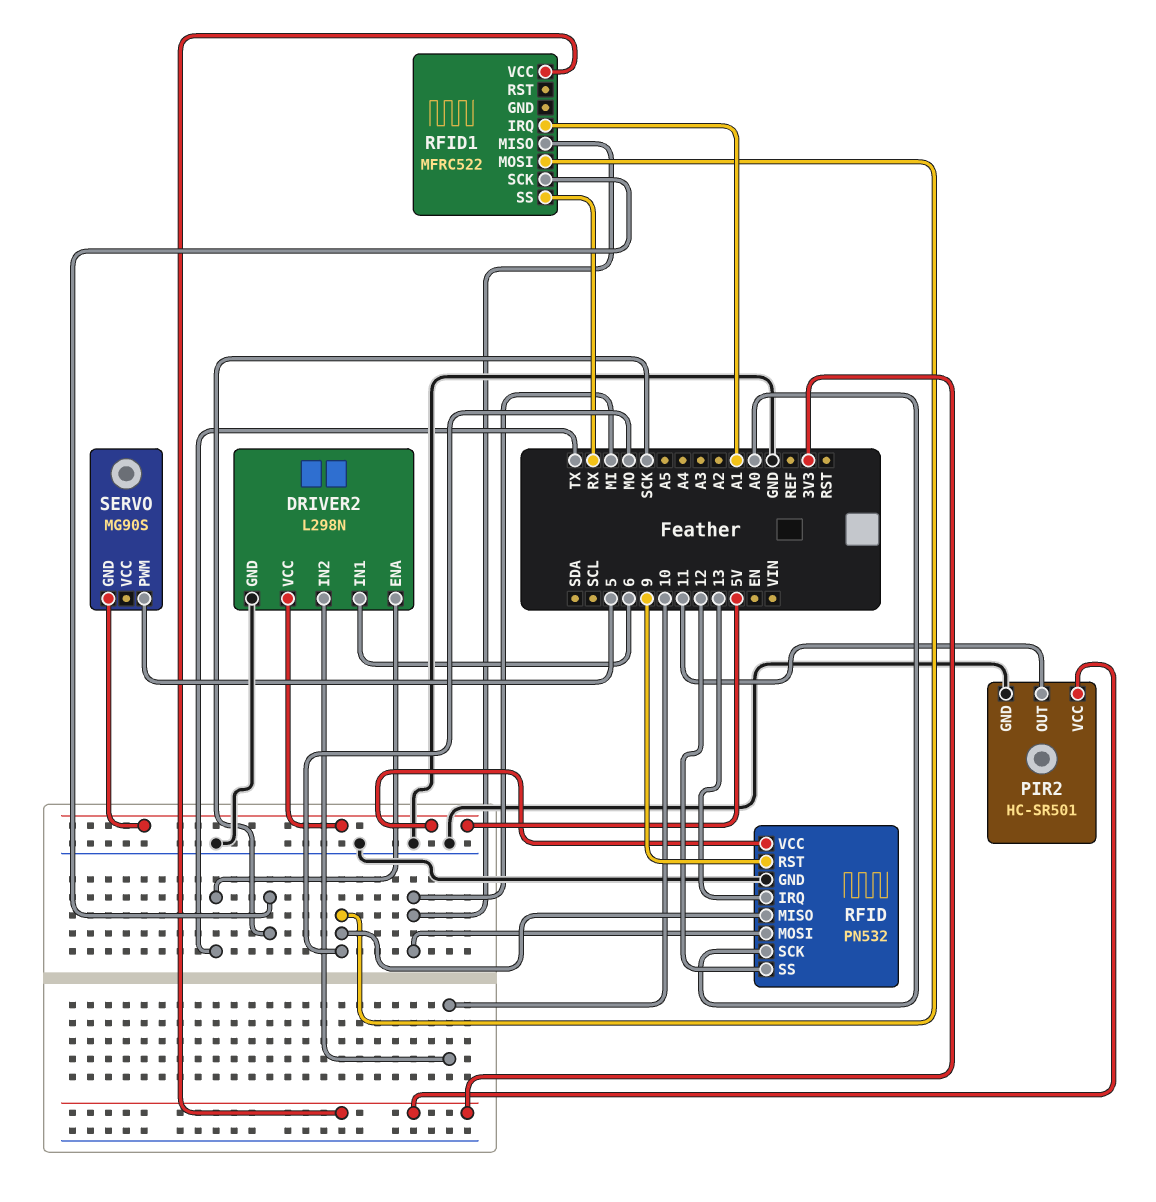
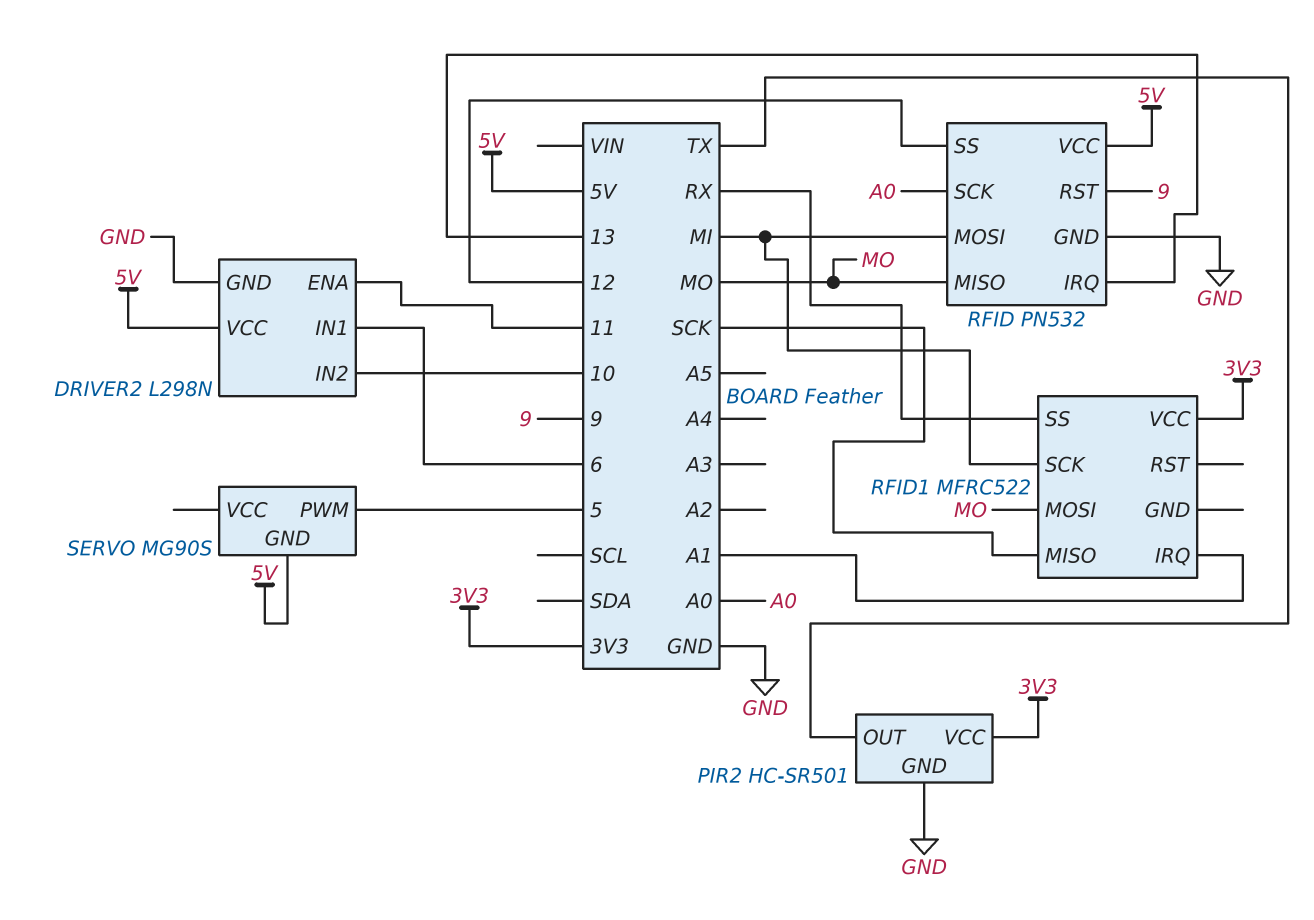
DRIVER2 pin ENA: TX -> 11
PIR2 pin OUT: 11 -> TX
RFID1 pin MISO: MI -> SCK
RFID1 pin SCK: SCK -> MI

